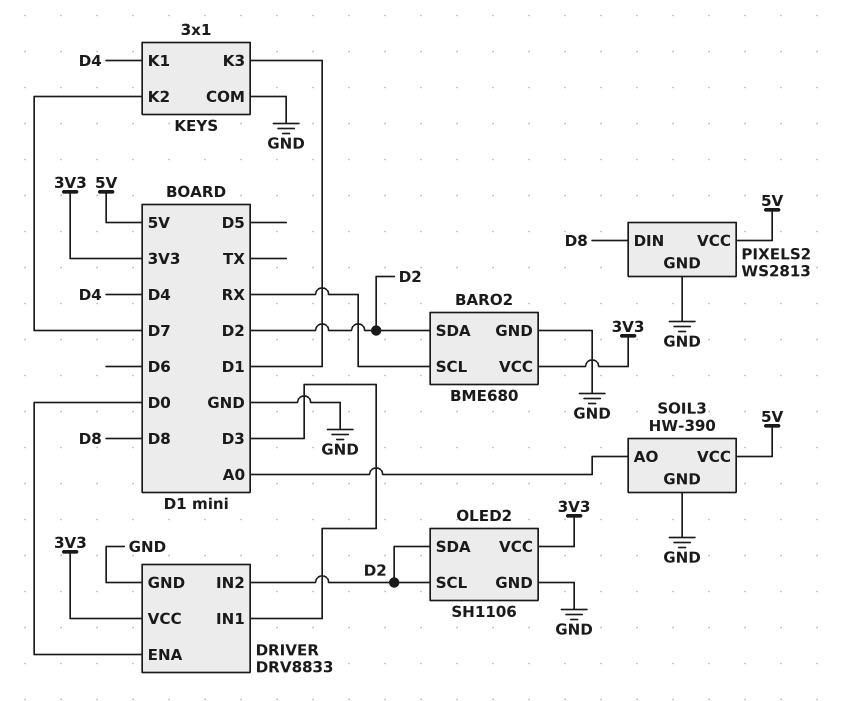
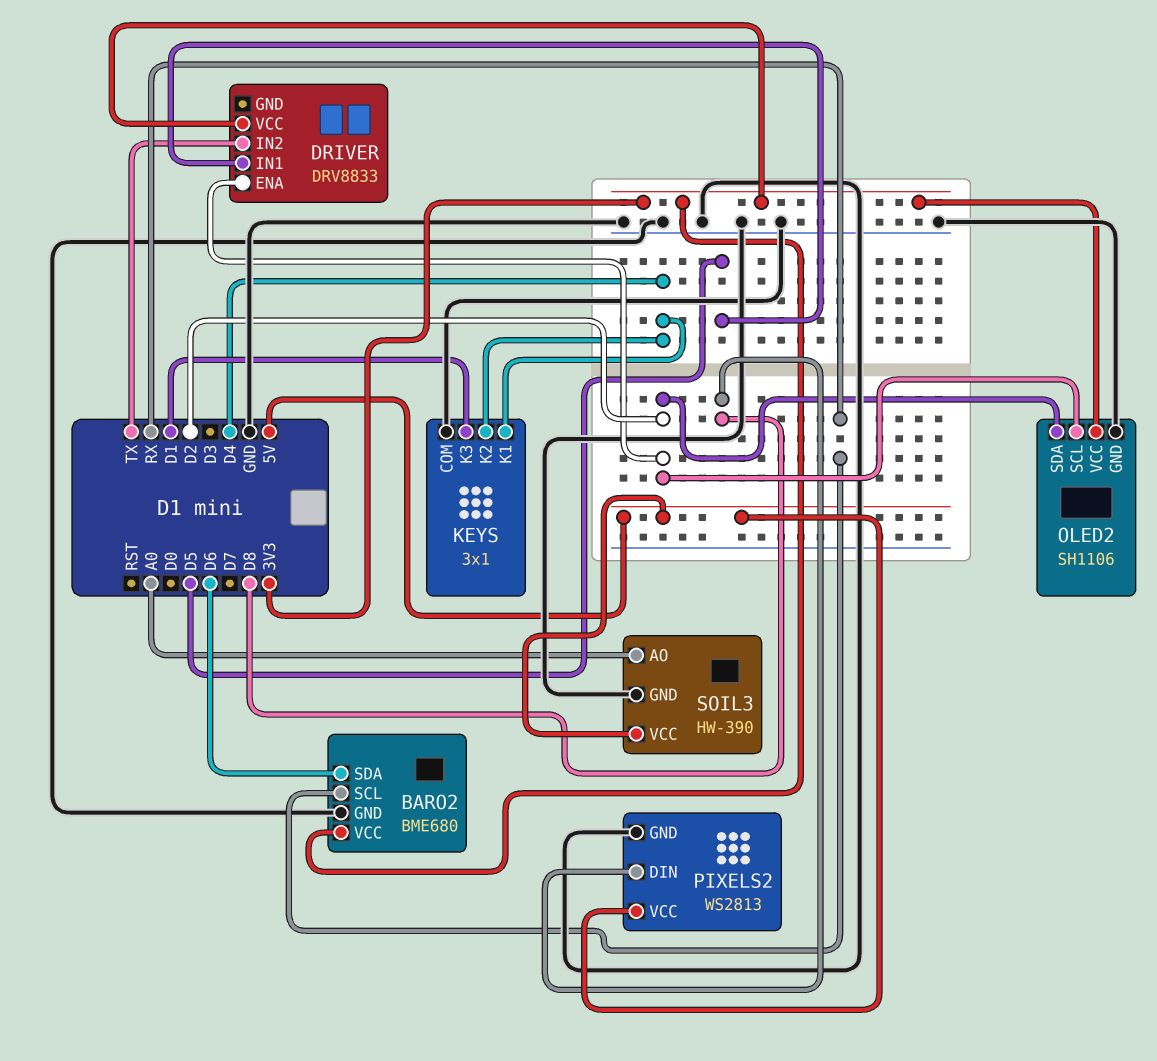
BARO2 pin SDA: D2 -> D6
DRIVER pin ENA: D0 -> D2
DRIVER pin GND: GND -> none
DRIVER pin IN1: D3 -> D5
DRIVER pin IN2: D2 -> TX
KEYS pin K2: D7 -> D4

